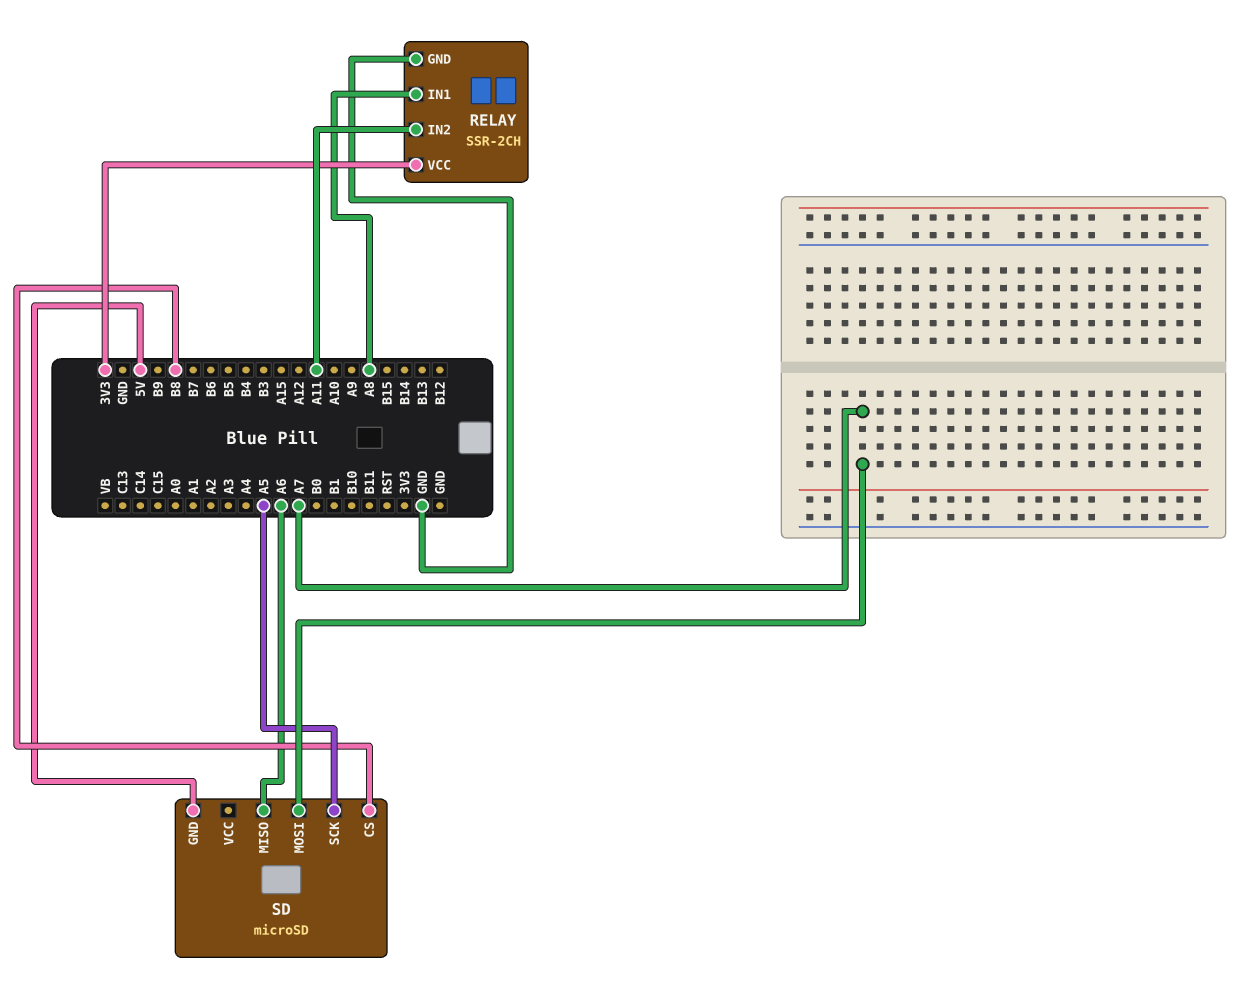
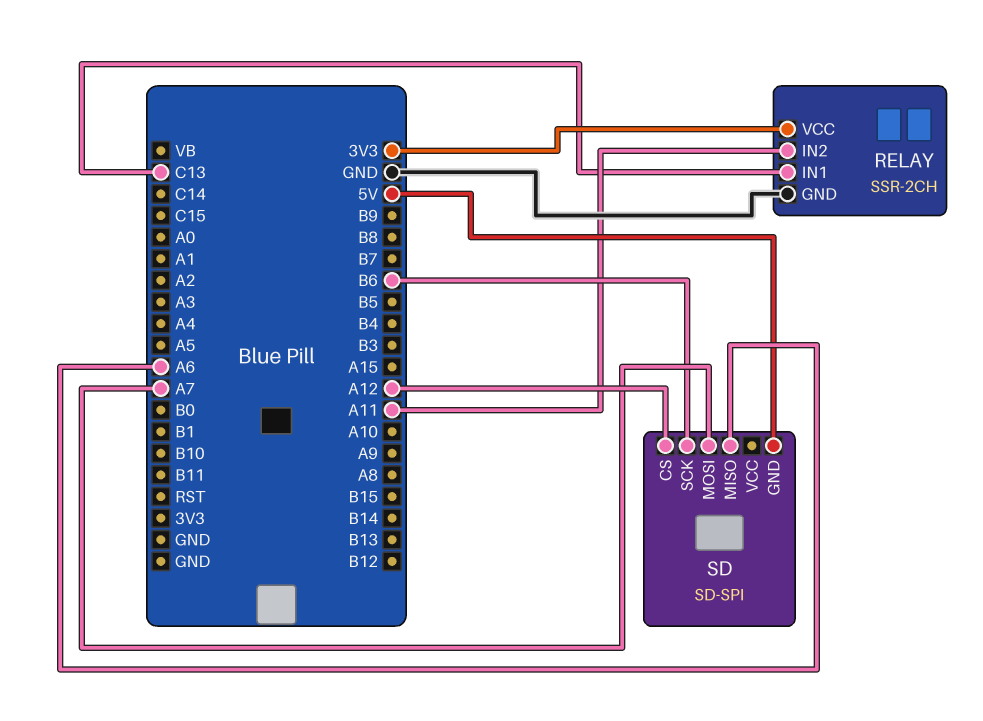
RELAY pin IN1: A8 -> C13
SD: microSD -> SD-SPI
SD pin CS: B8 -> A12
SD pin SCK: A5 -> B6

